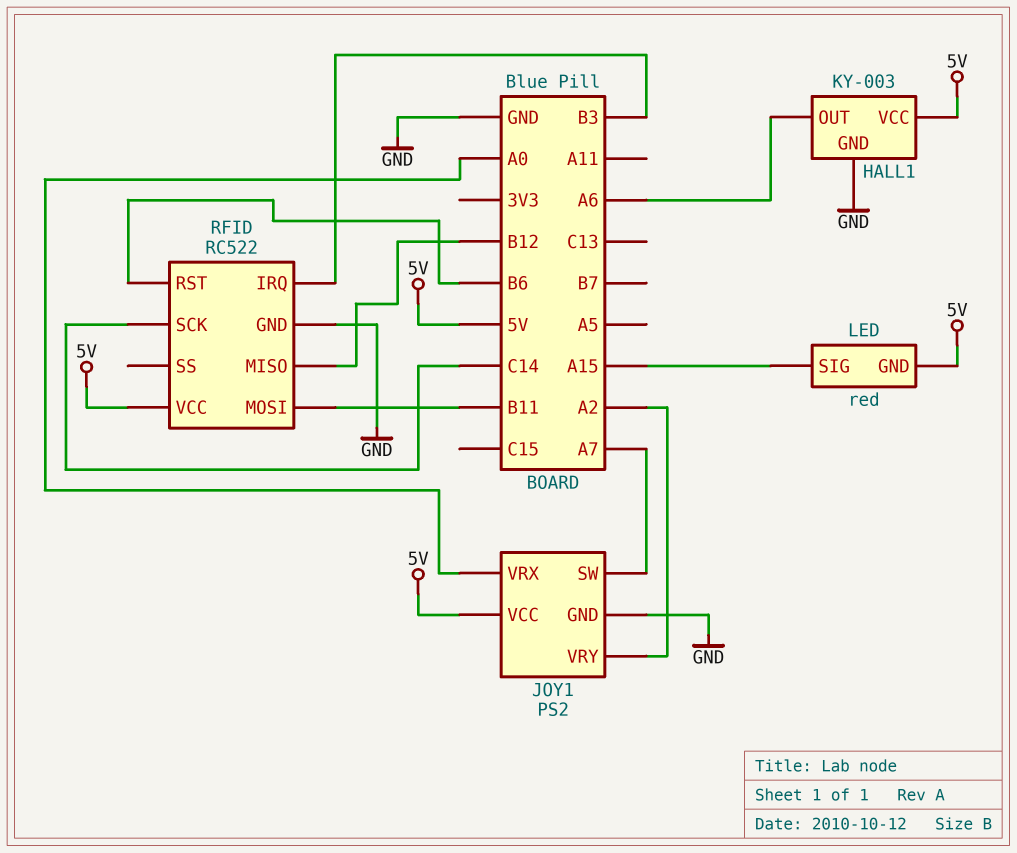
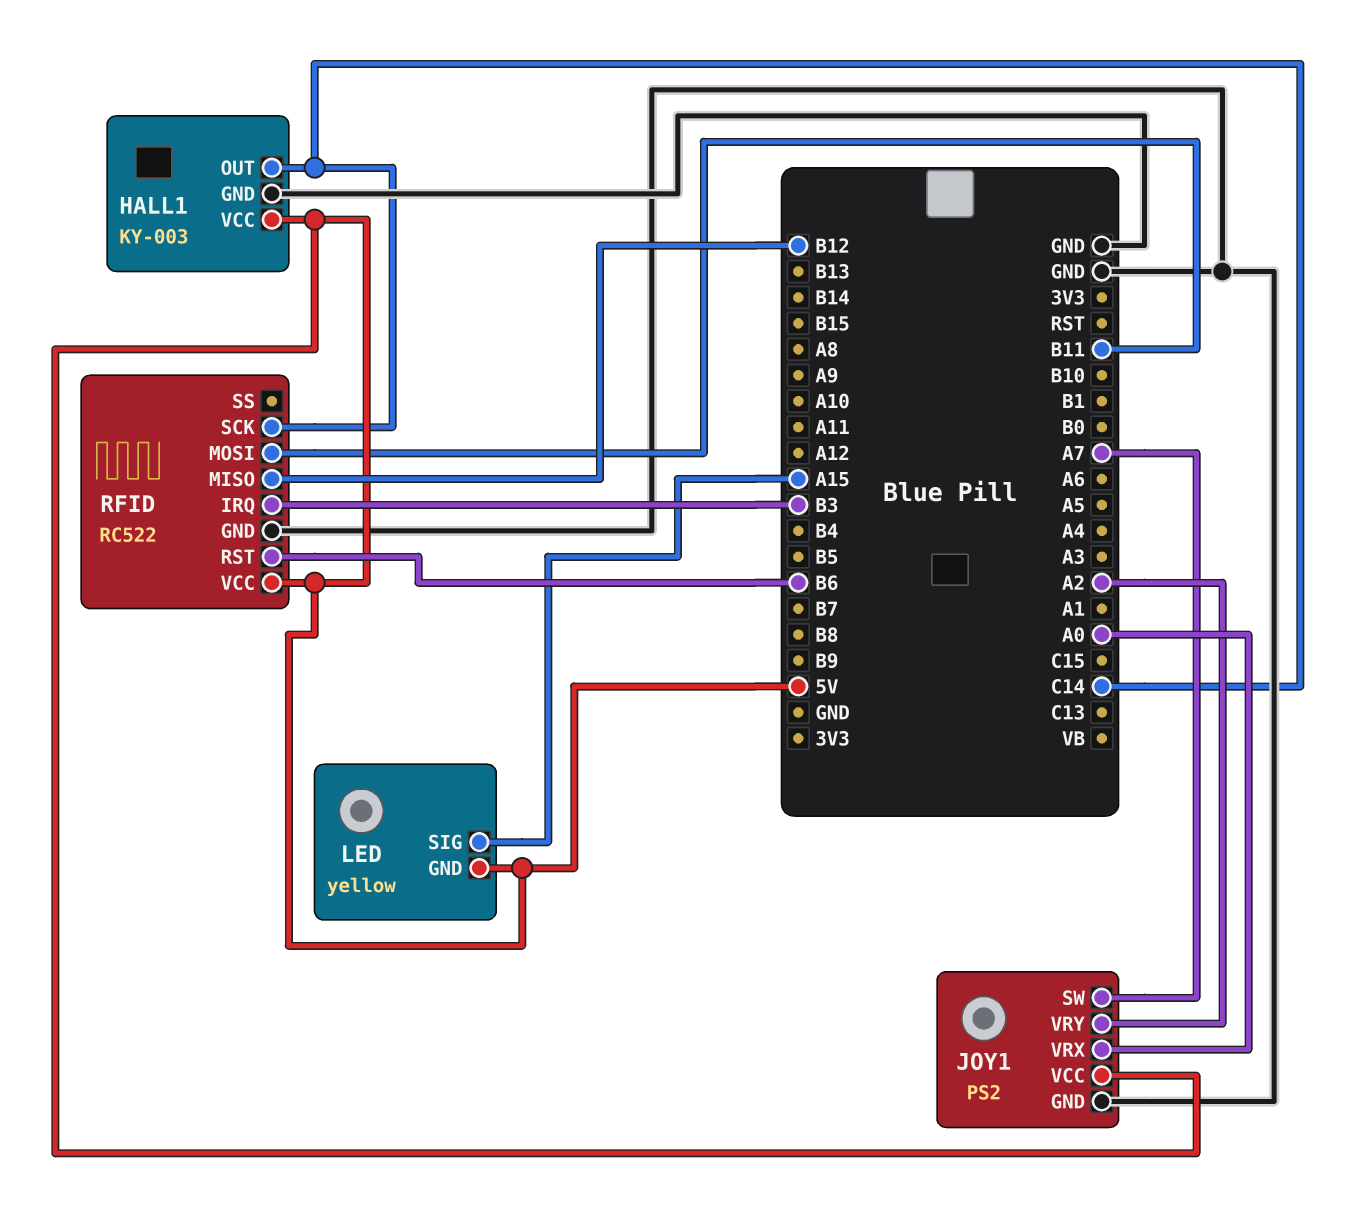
HALL1 pin OUT: A6 -> C14
LED: red -> yellow

